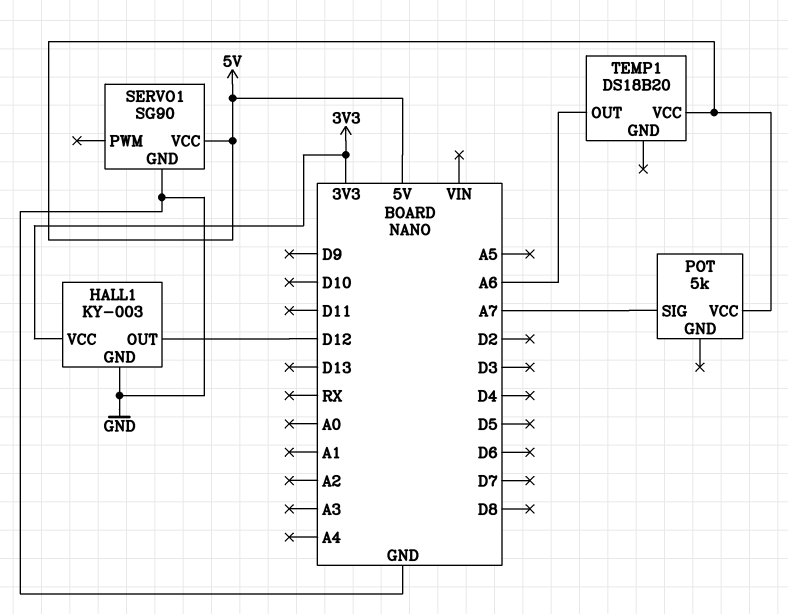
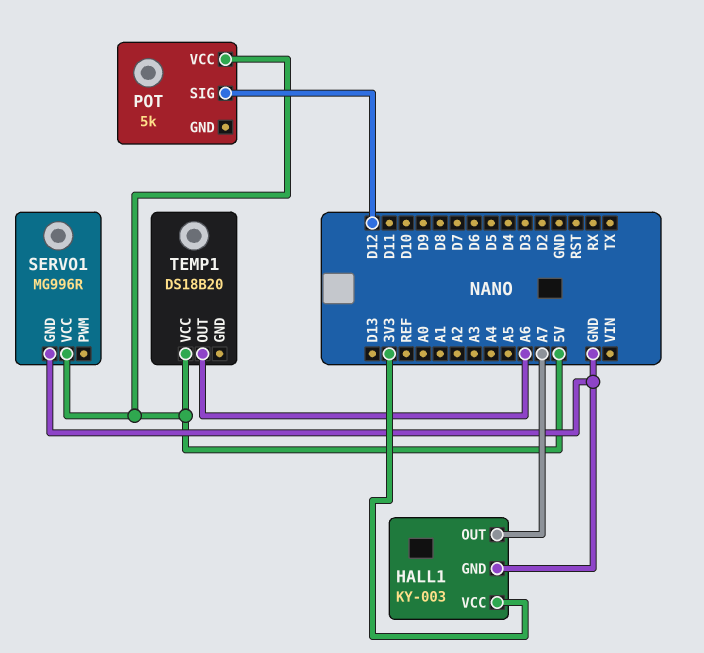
HALL1 pin OUT: D12 -> A7
POT pin SIG: A7 -> D12
SERVO1: SG90 -> MG996R

